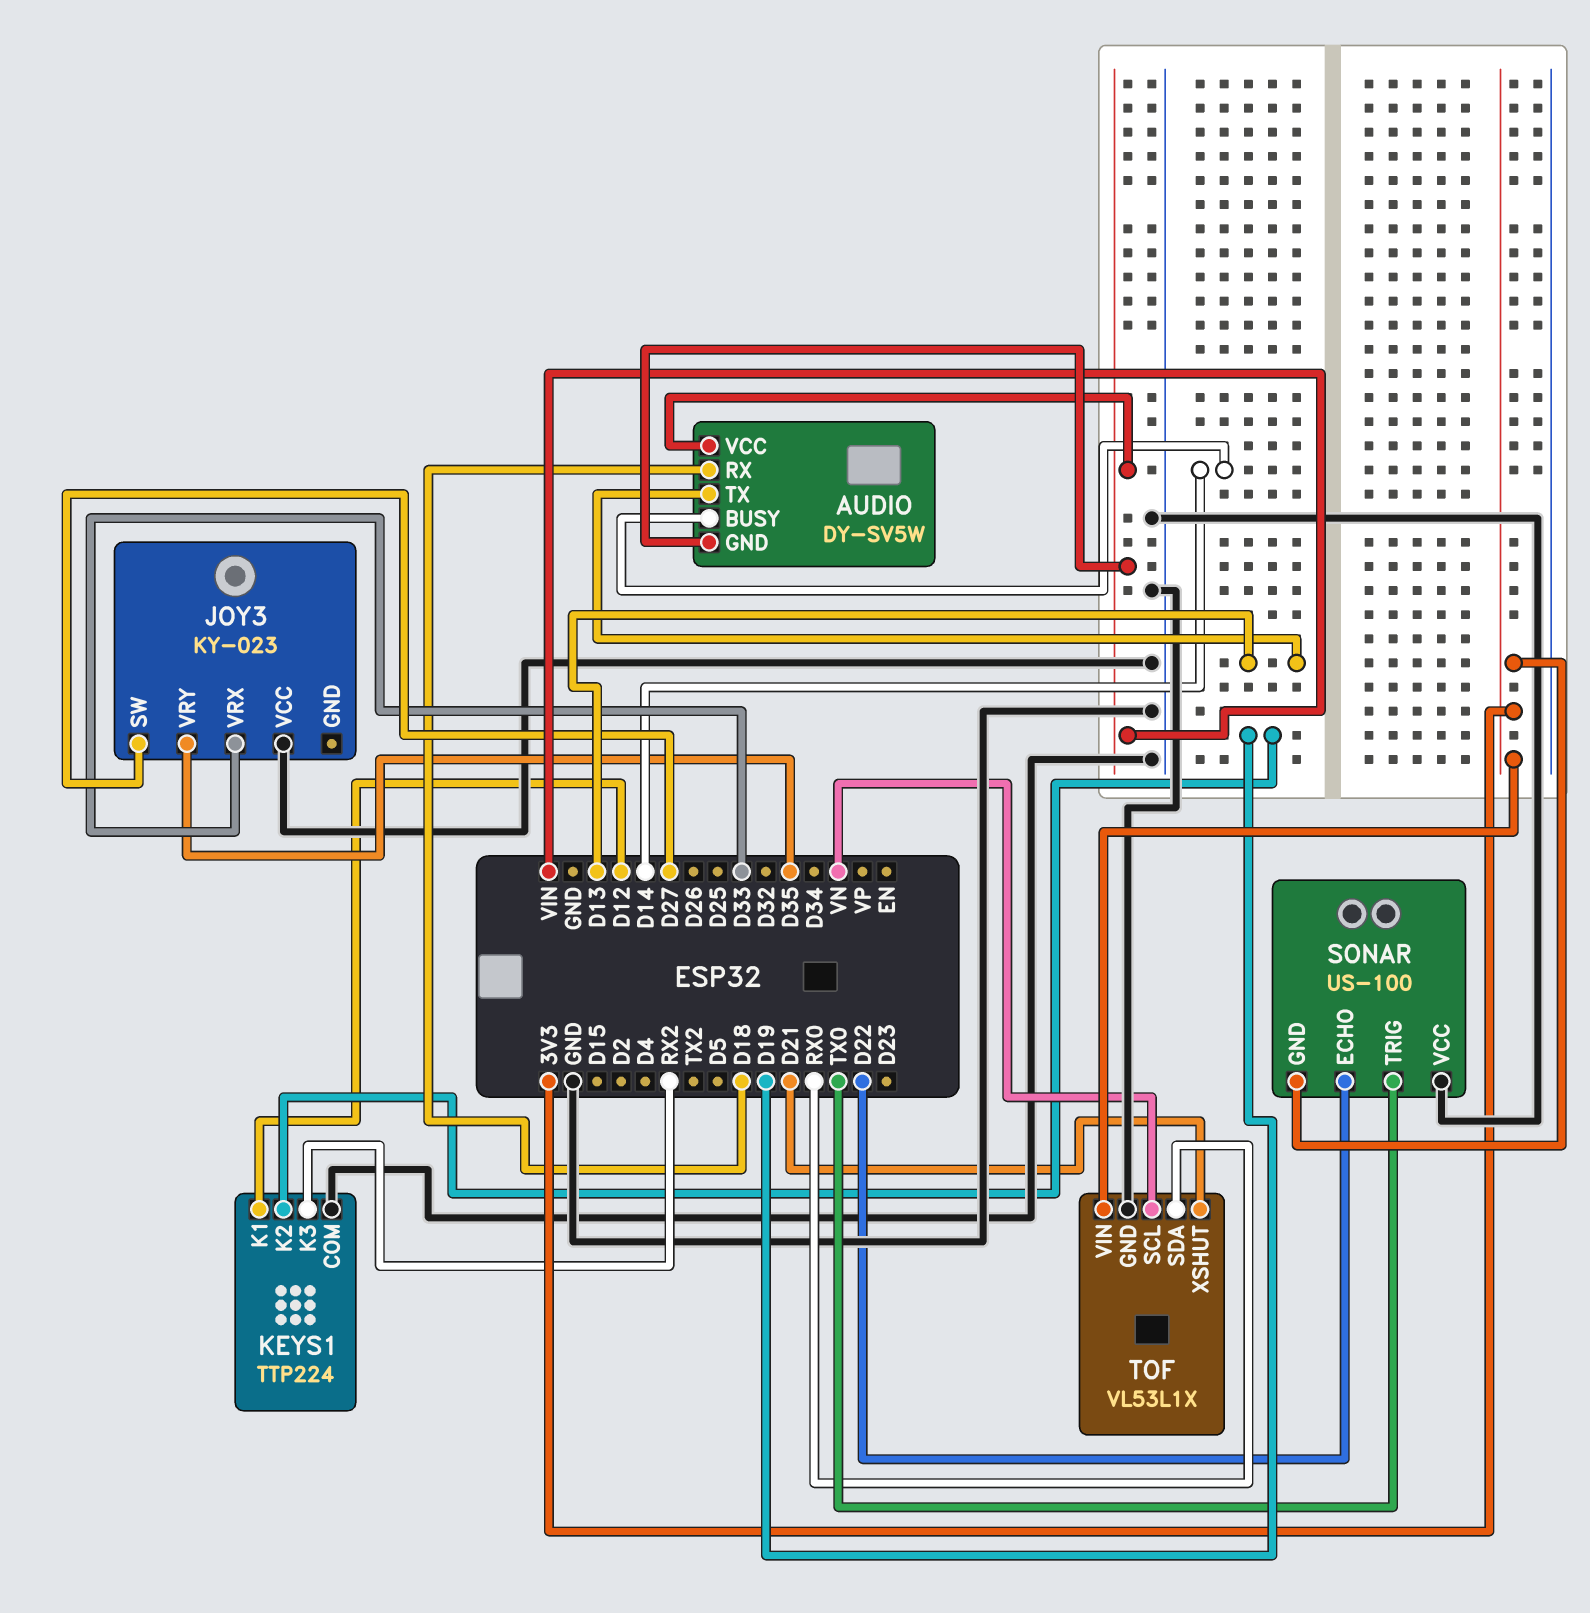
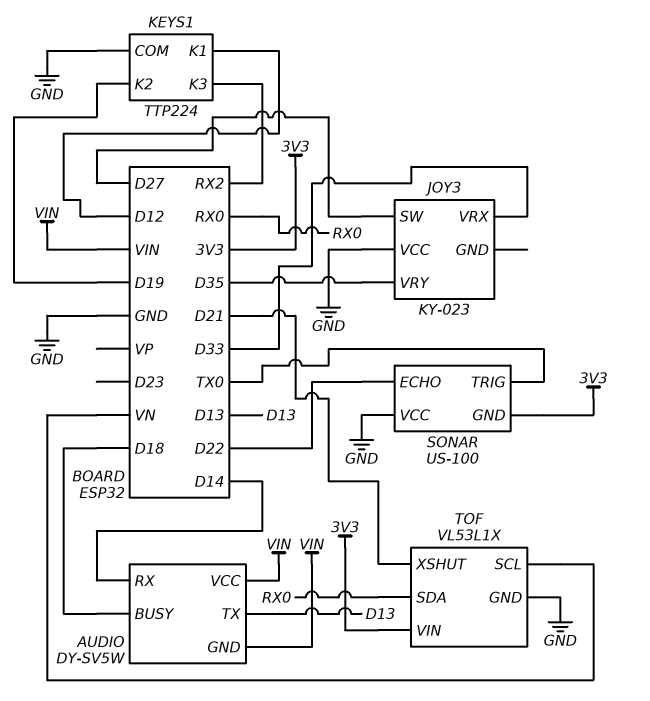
AUDIO pin BUSY: D14 -> D18
AUDIO pin RX: D18 -> D14

